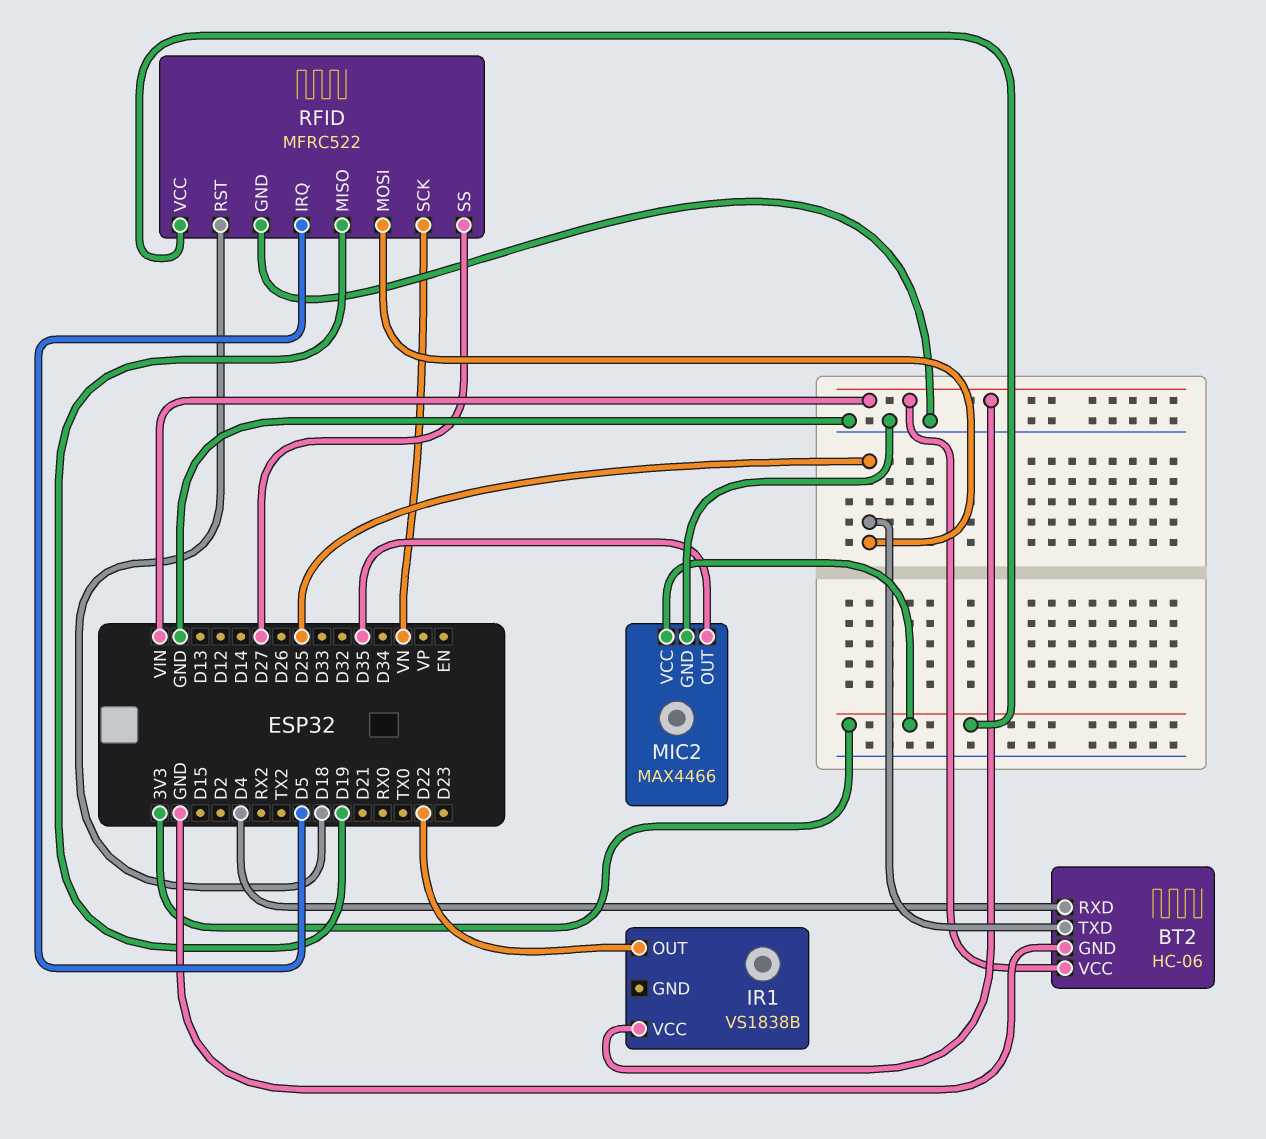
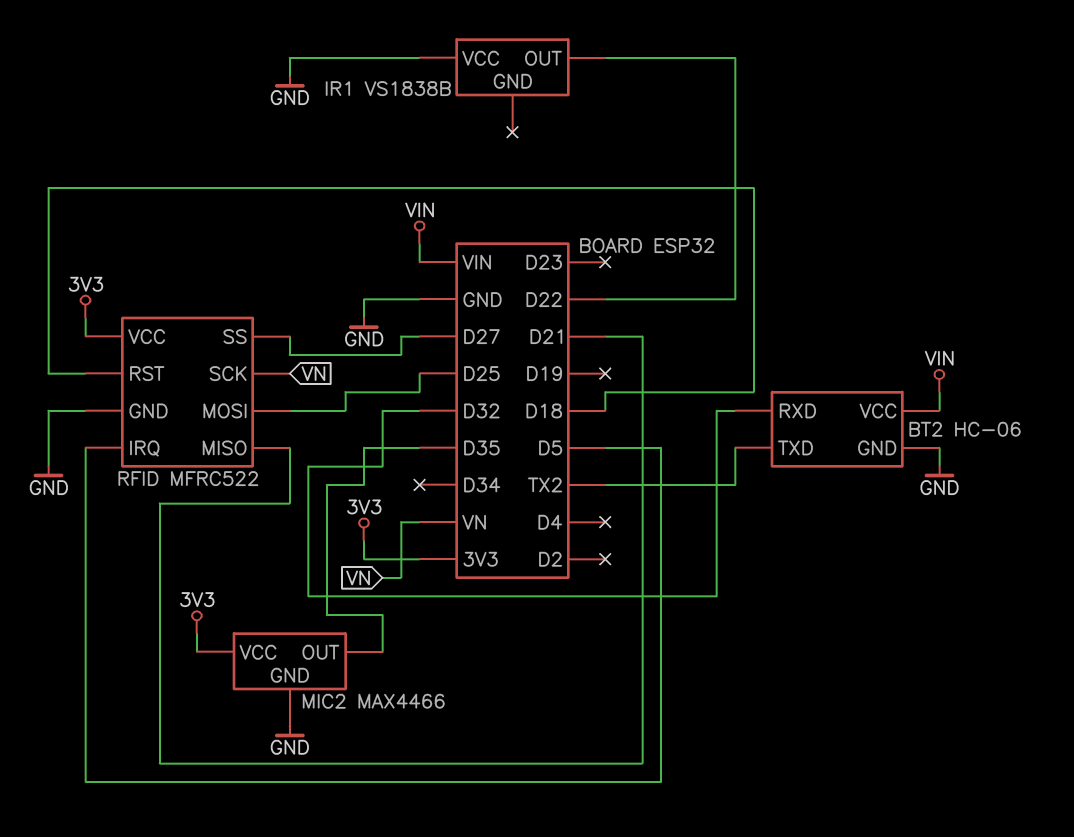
BT2 pin RXD: D4 -> D32
BT2 pin TXD: D25 -> TX2
IR1 pin VCC: VIN -> GND
RFID pin MISO: D19 -> D21

